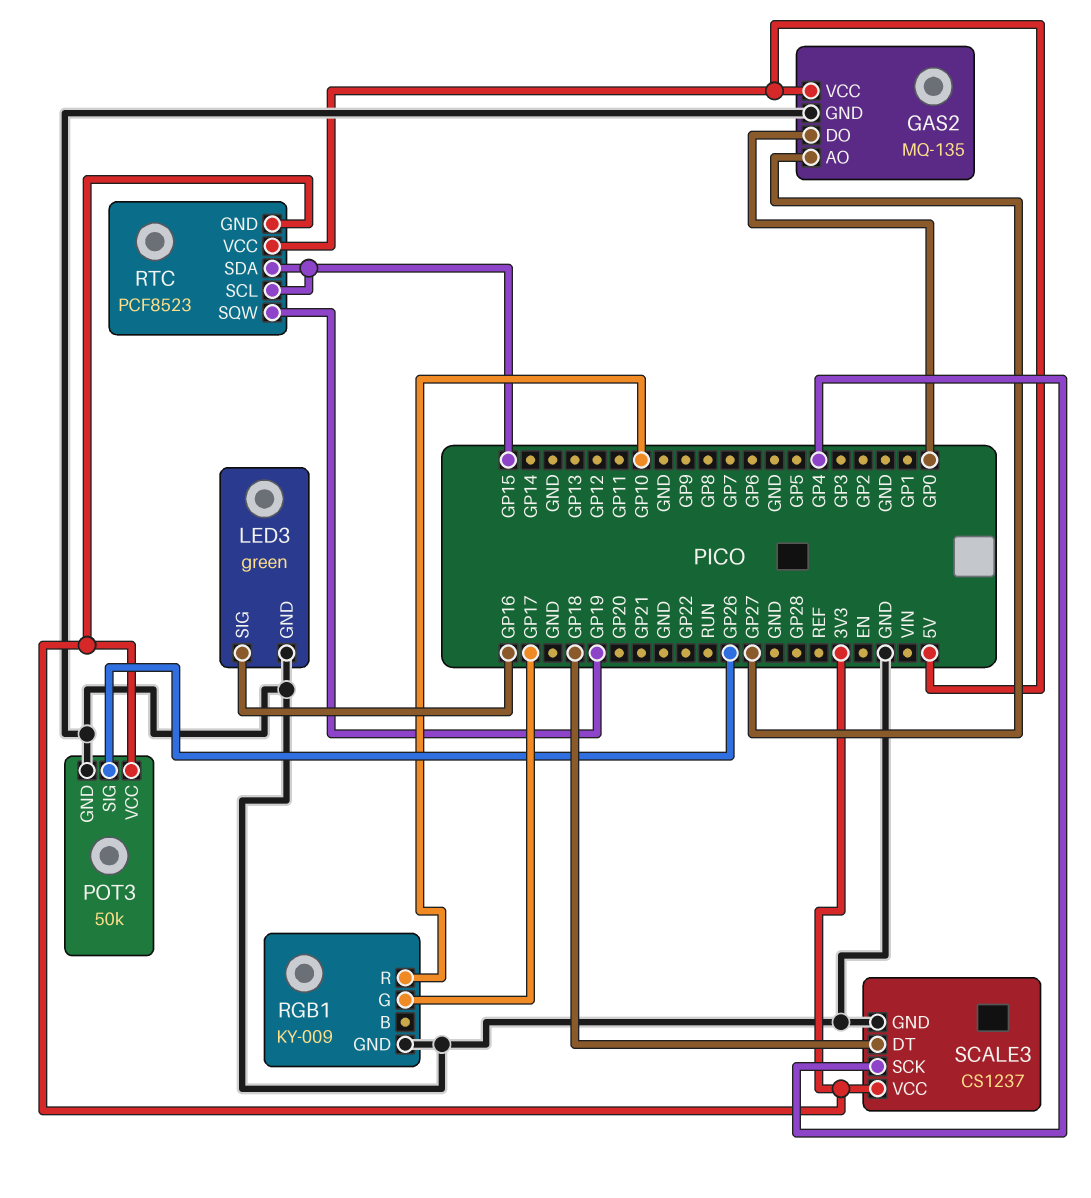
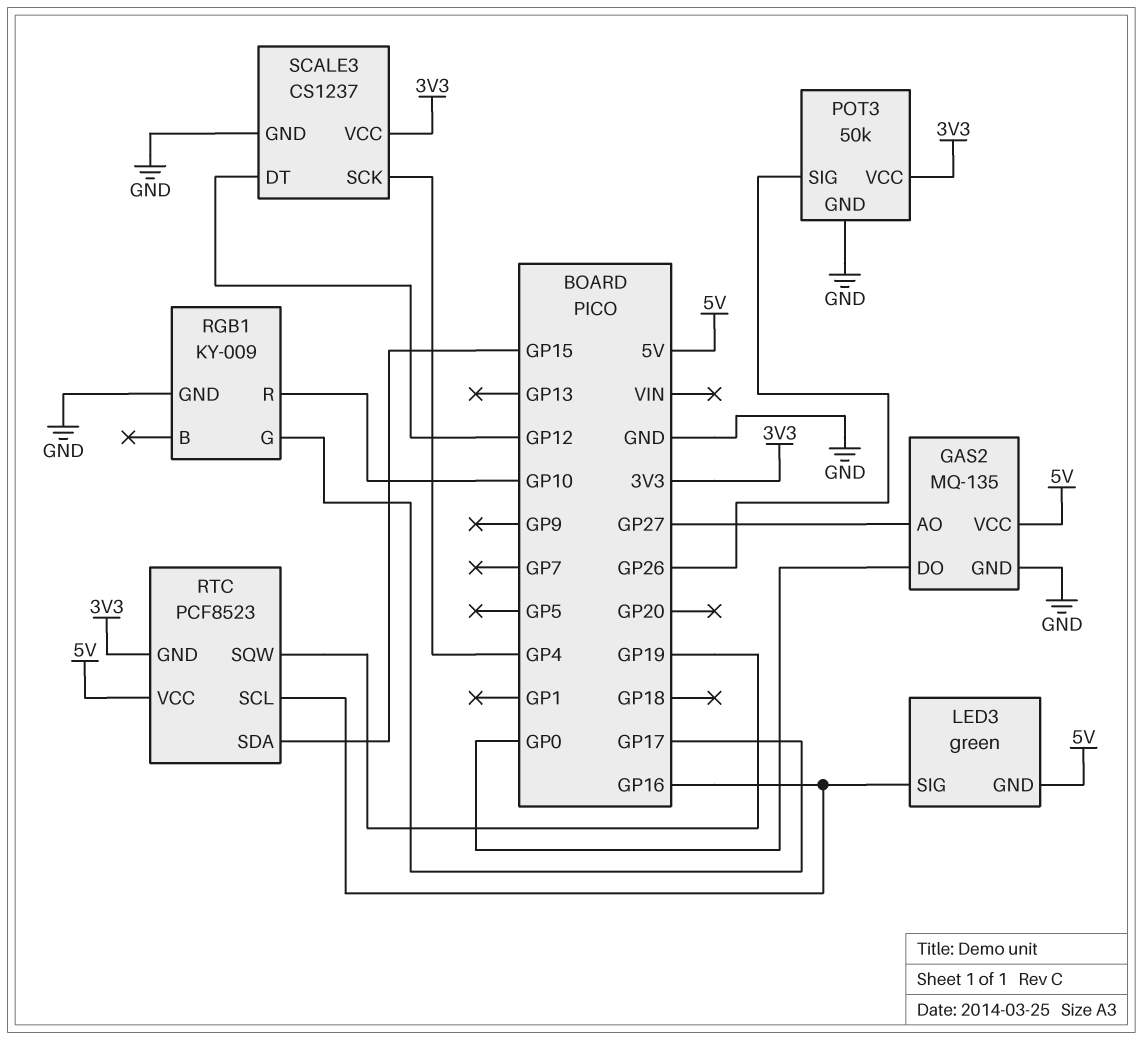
LED3 pin GND: GND -> 5V
RTC pin SCL: GP15 -> GP16
SCALE3 pin DT: GP18 -> GP12

